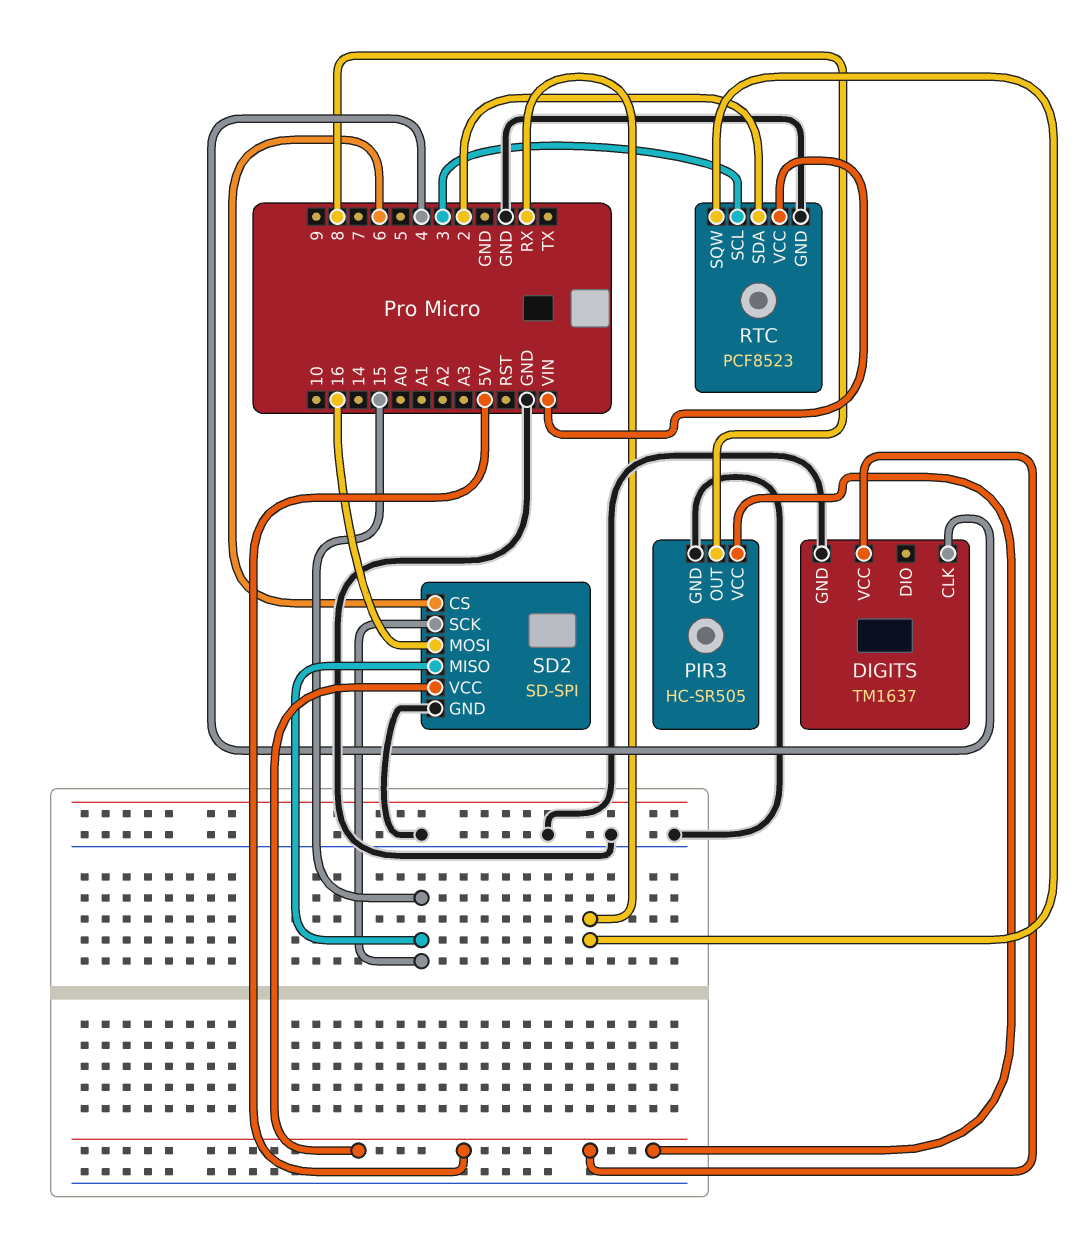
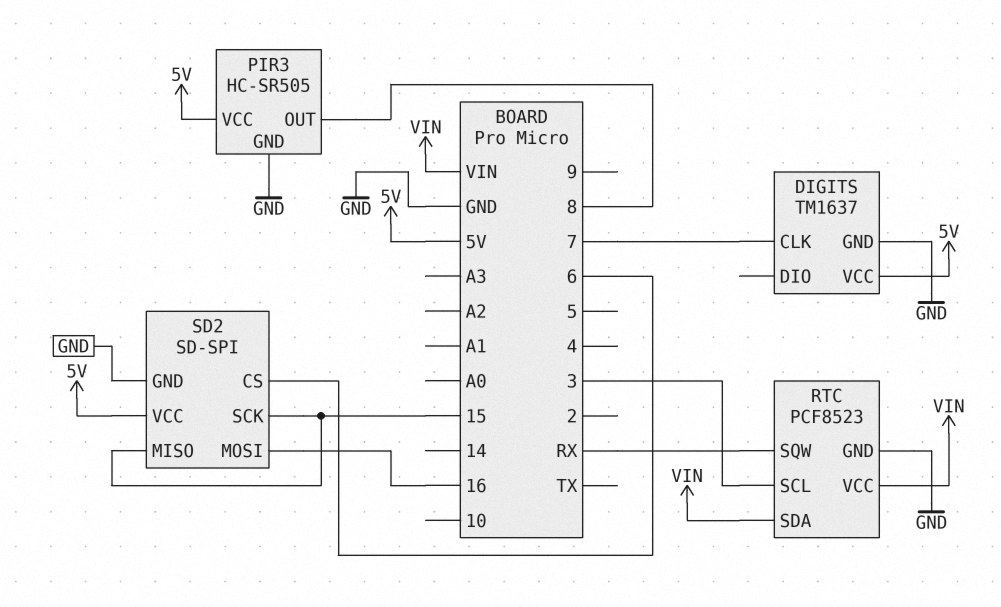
DIGITS pin CLK: 4 -> 7
RTC pin SDA: 2 -> VIN

